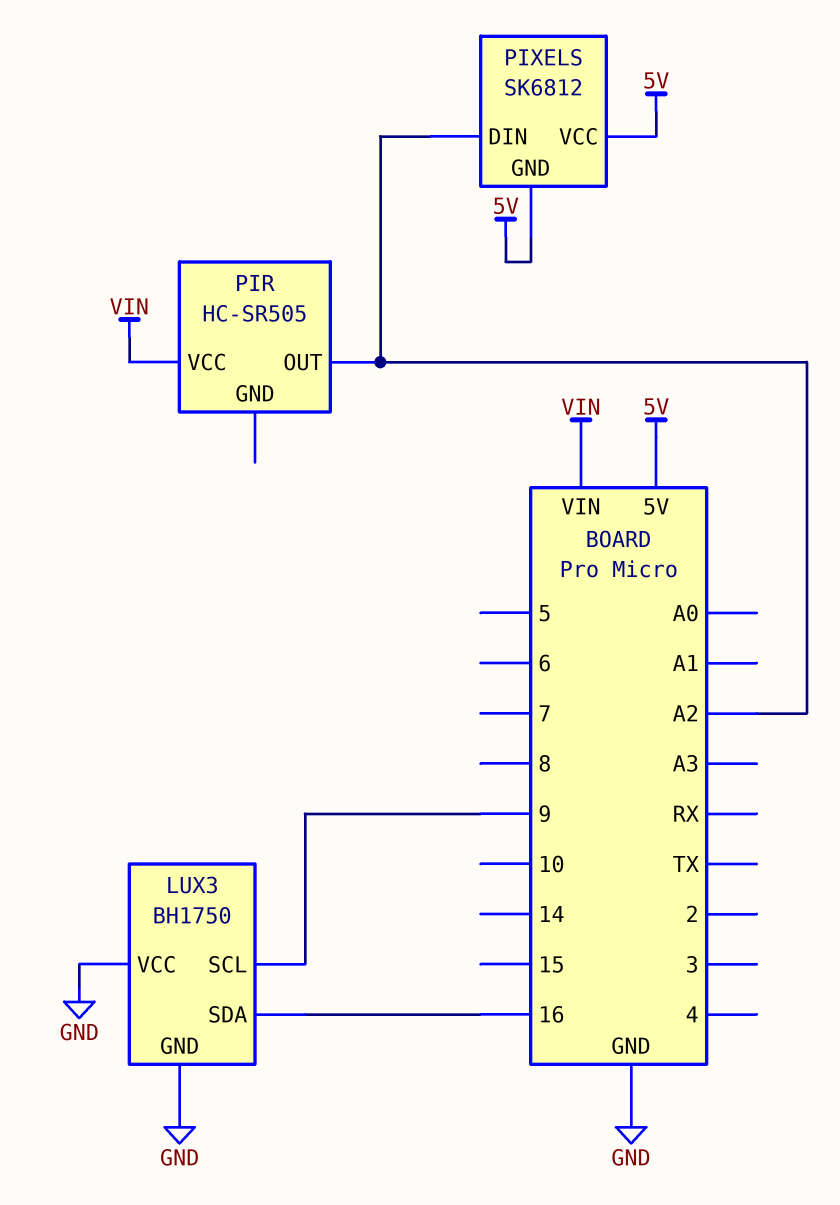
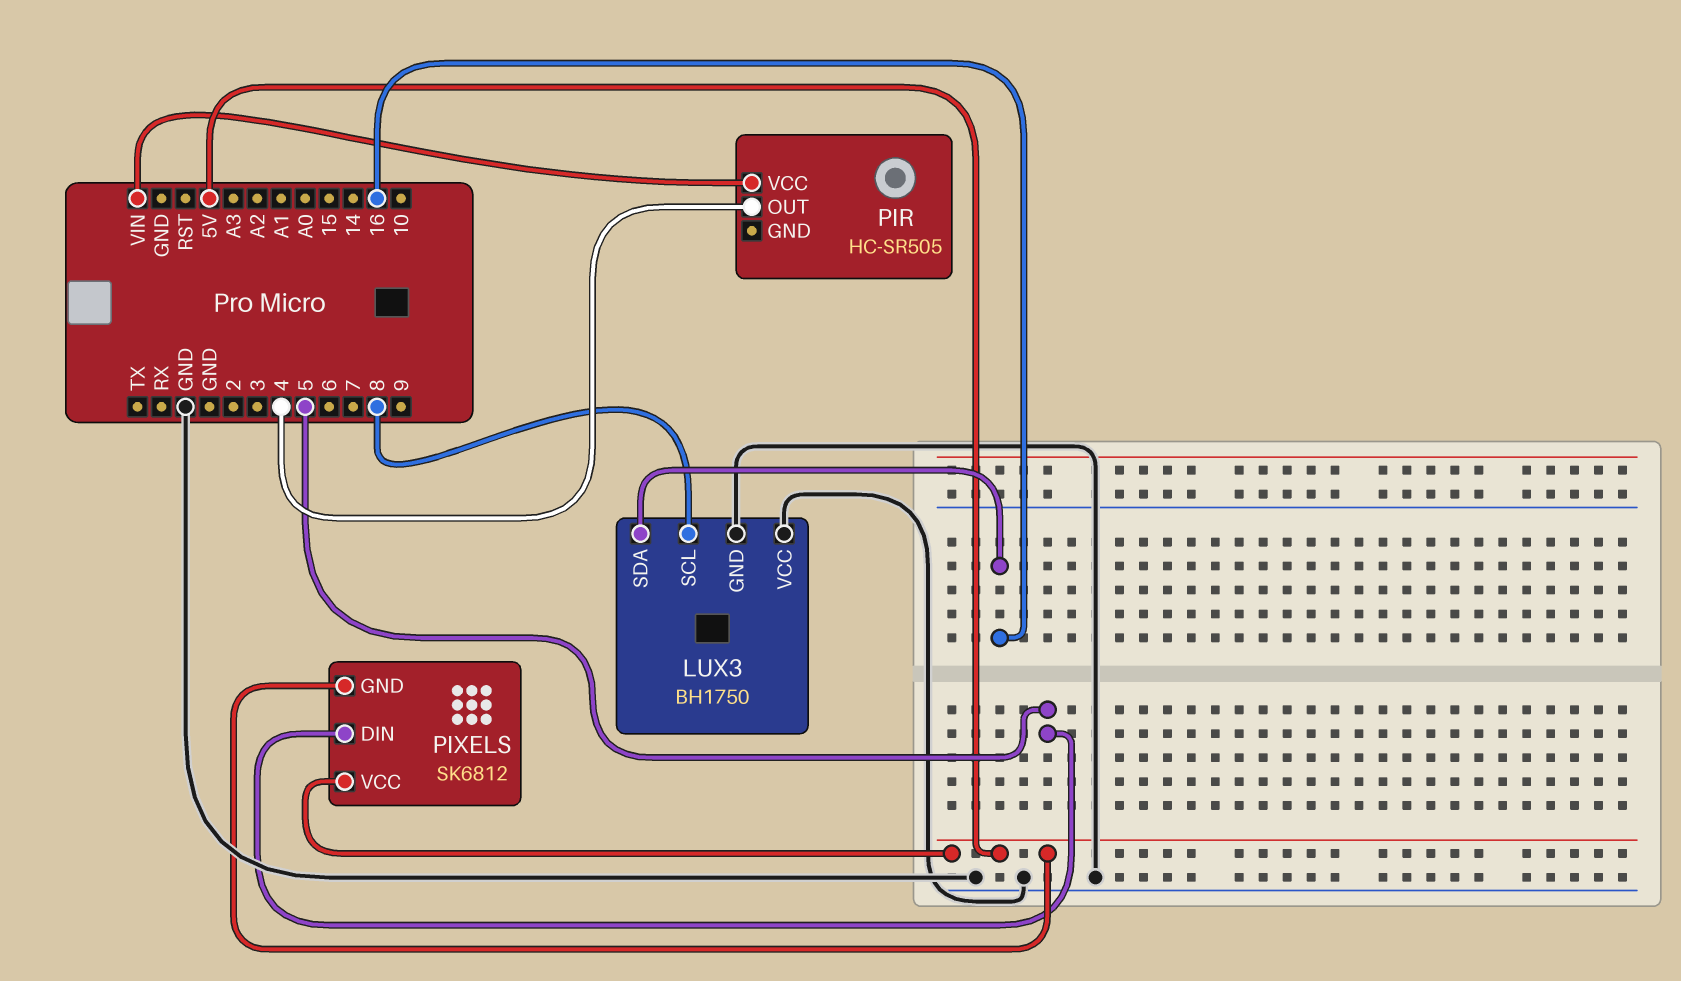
LUX3 pin SCL: 9 -> 8
PIR pin OUT: A2 -> 4
PIXELS pin DIN: A2 -> 5

